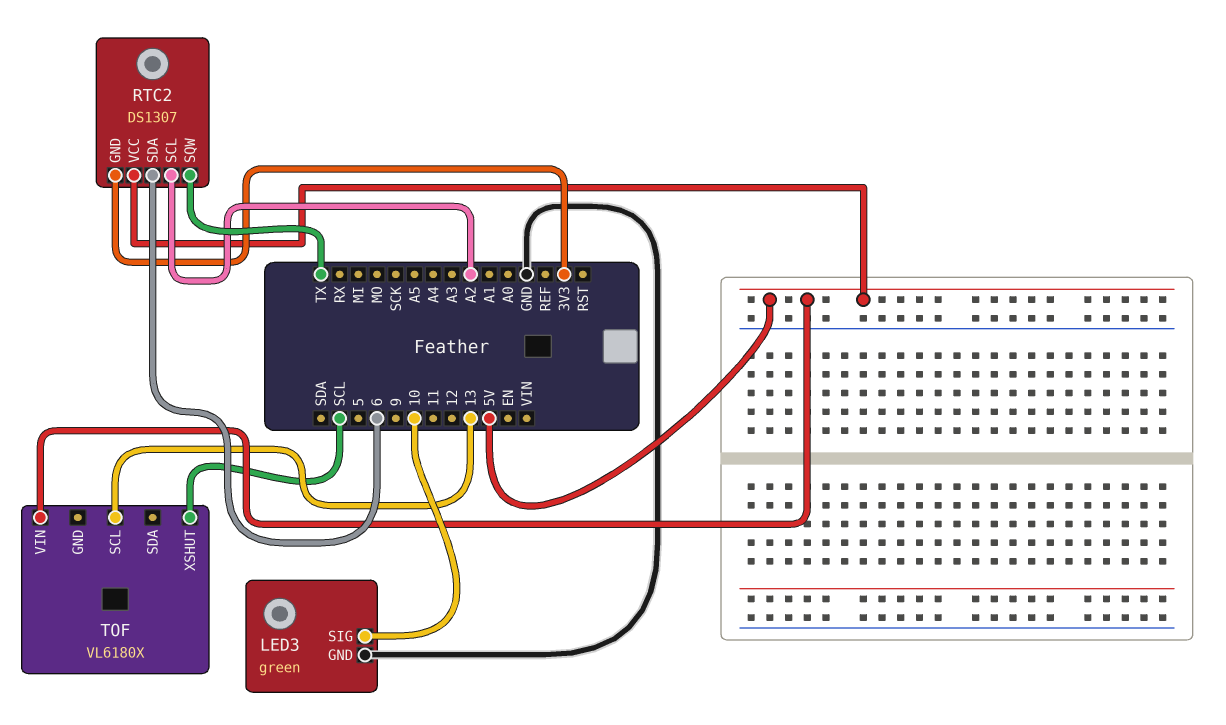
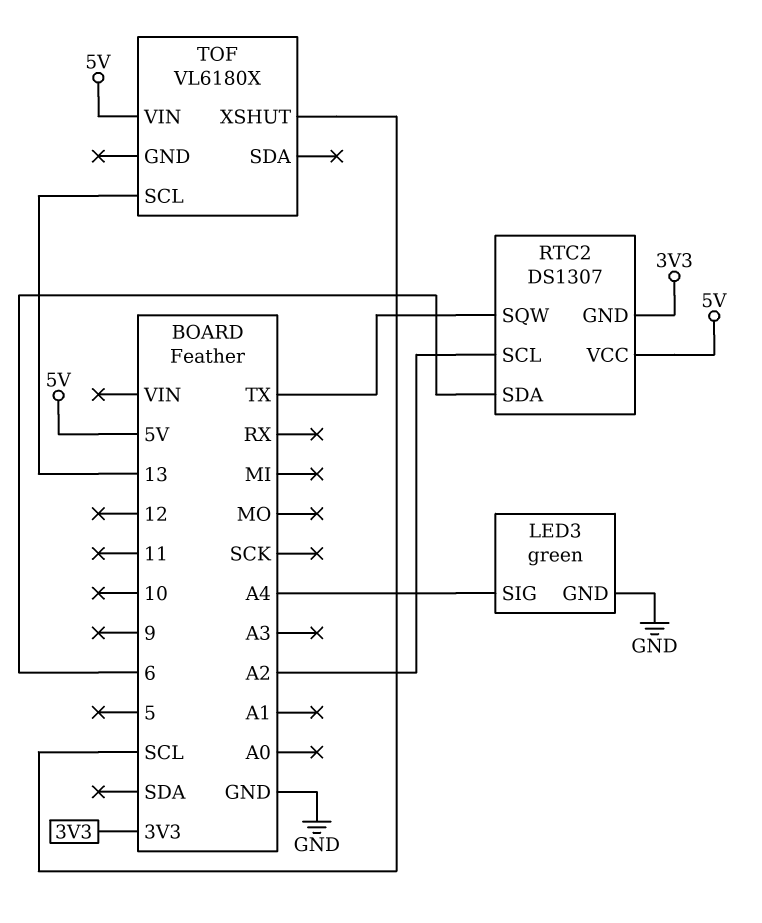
LED3 pin SIG: 10 -> A4

